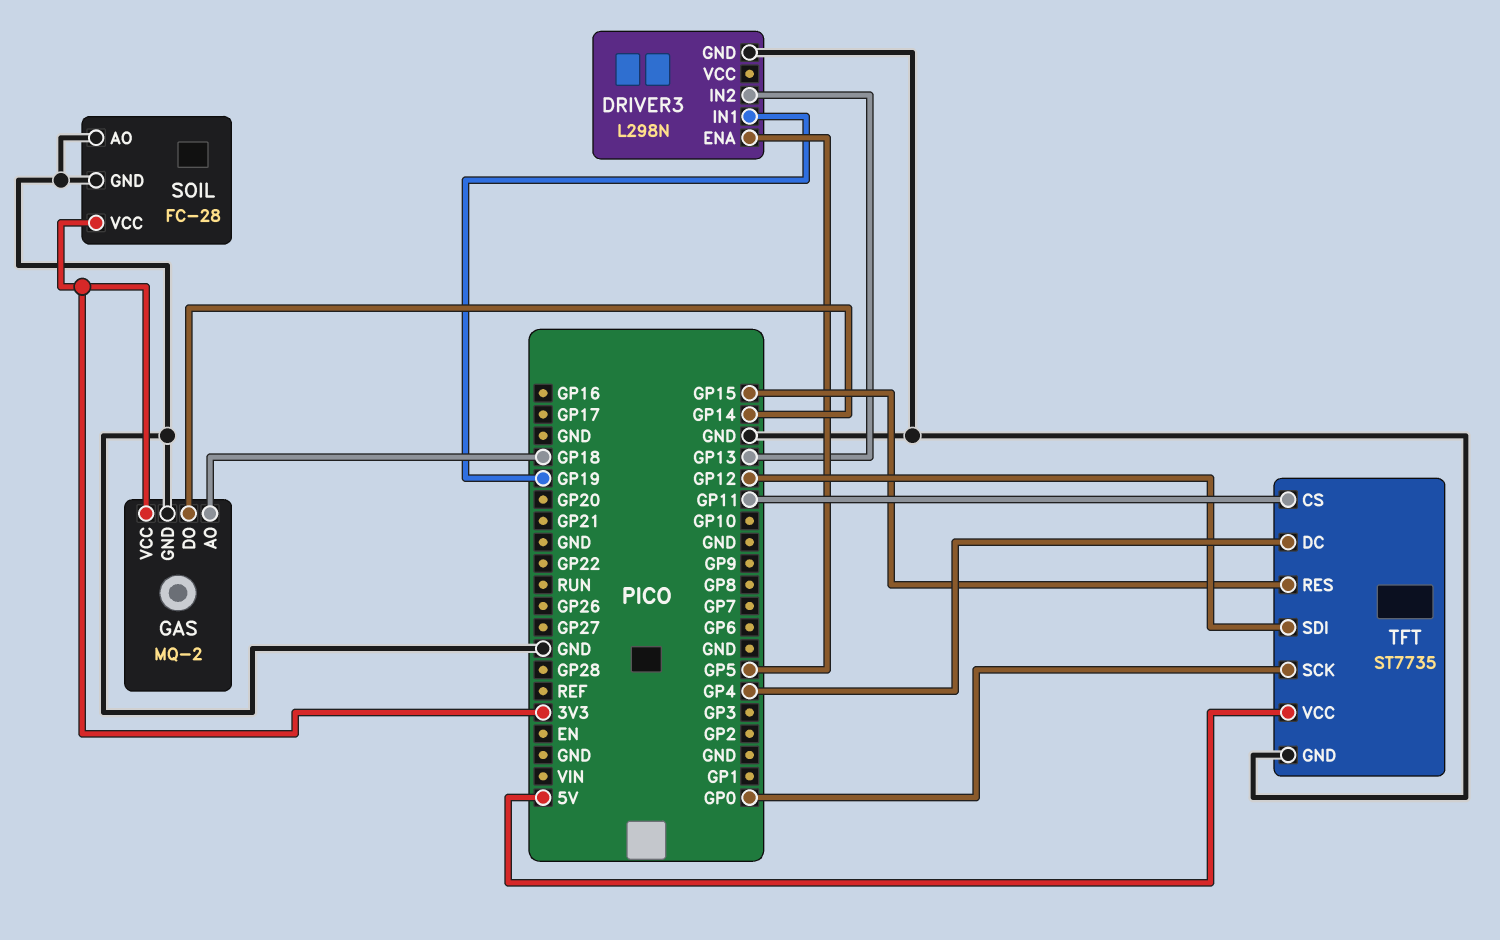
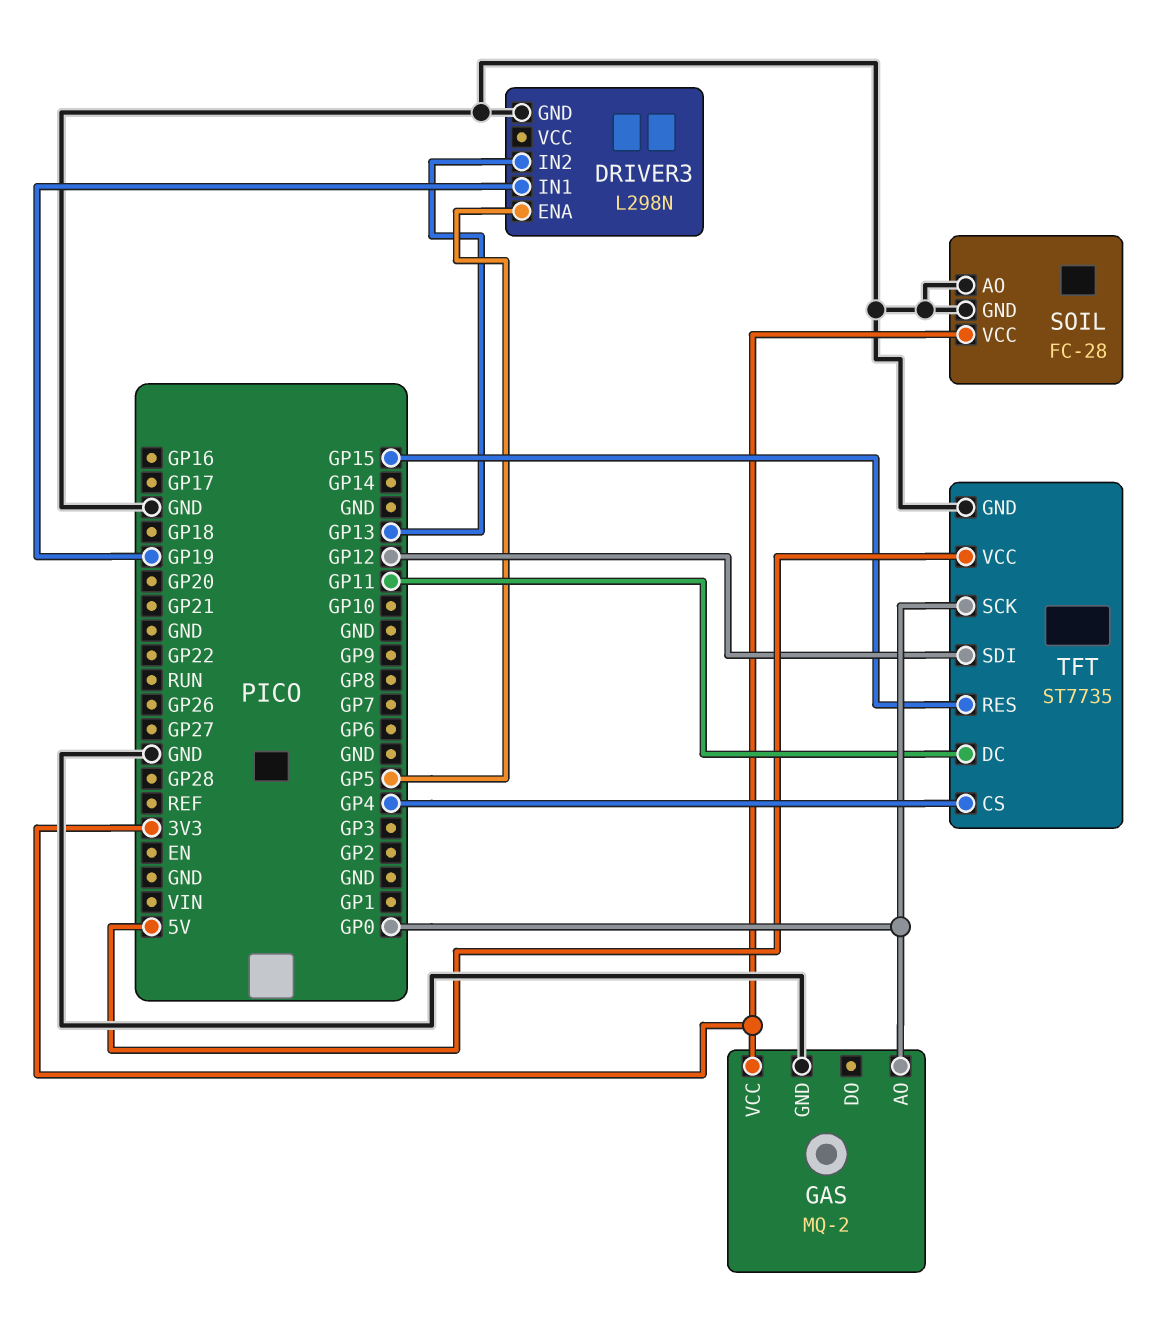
GAS pin AO: GP18 -> GP0
GAS pin DO: GP14 -> none
TFT pin CS: GP11 -> GP4
TFT pin DC: GP4 -> GP11

